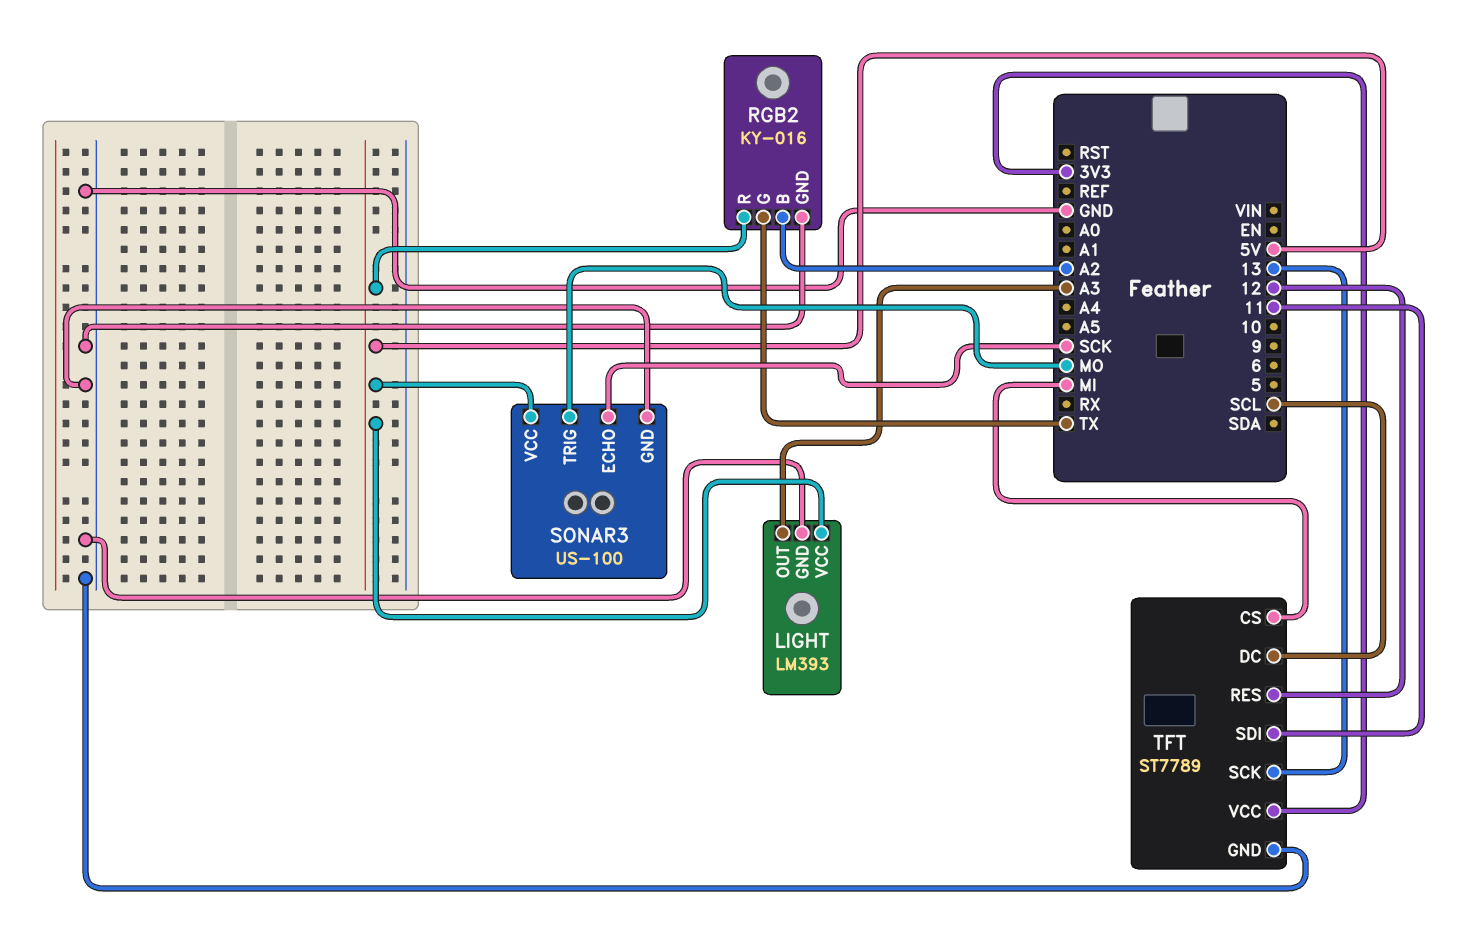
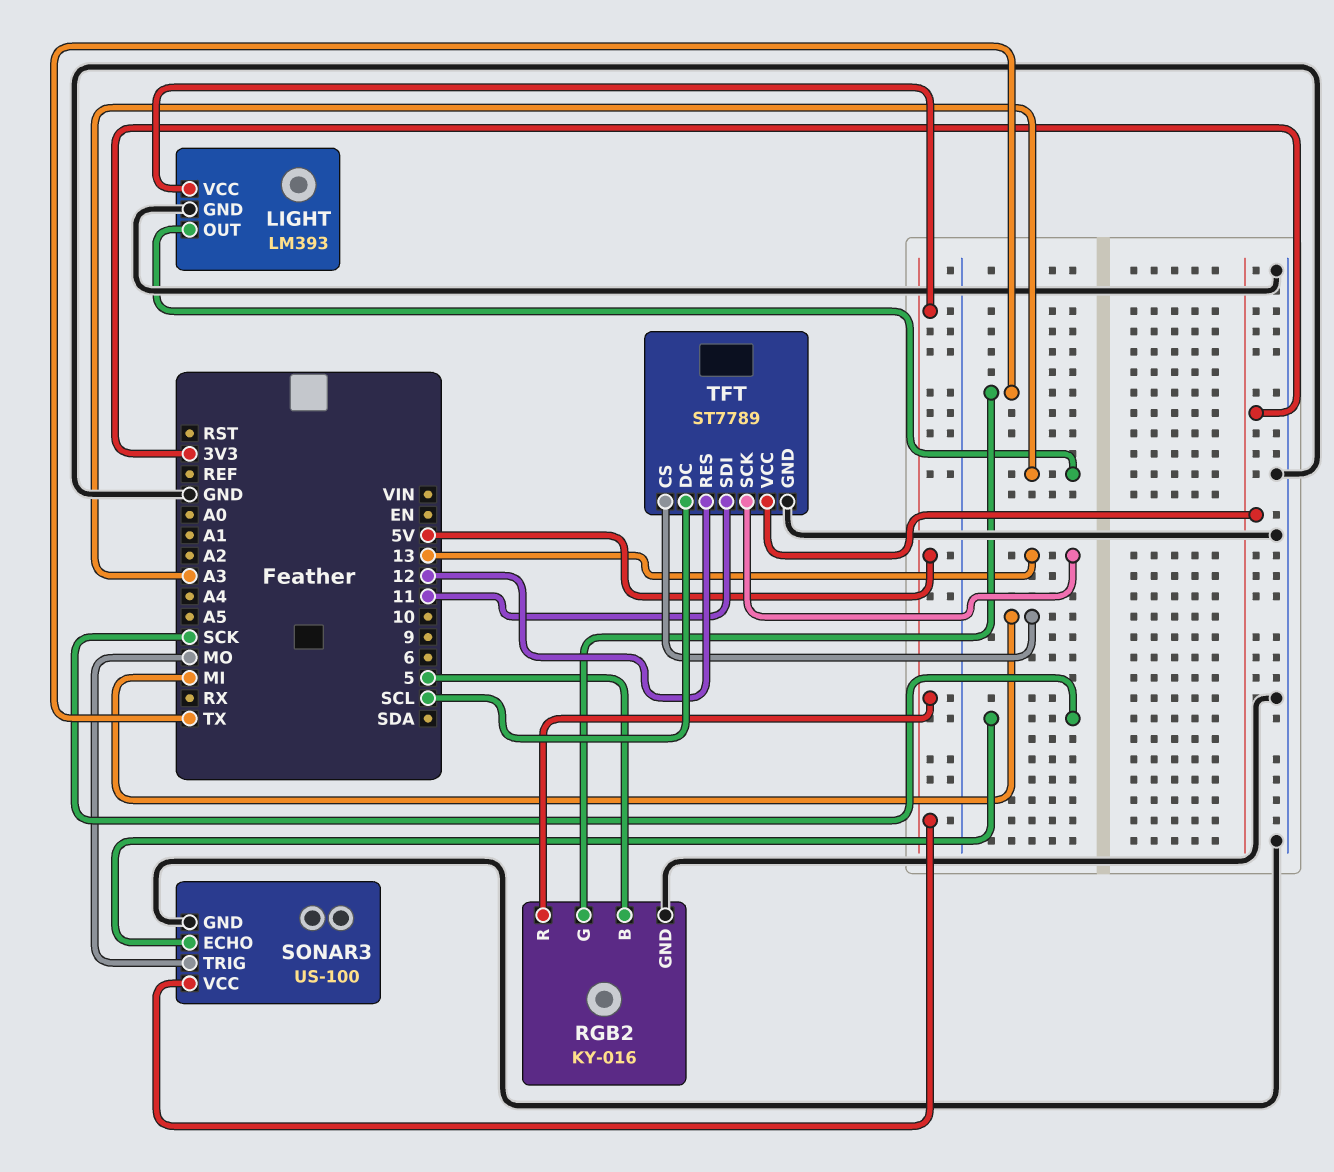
RGB2 pin B: A2 -> 5

